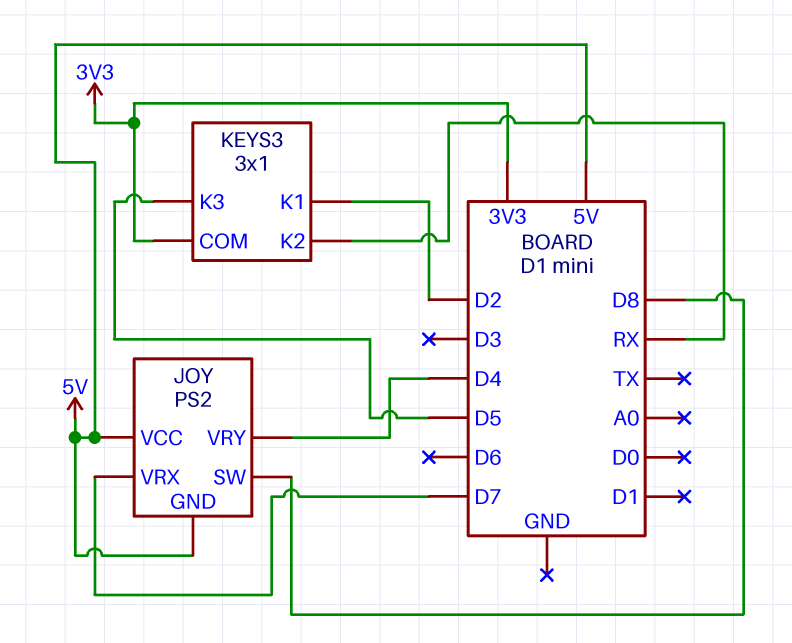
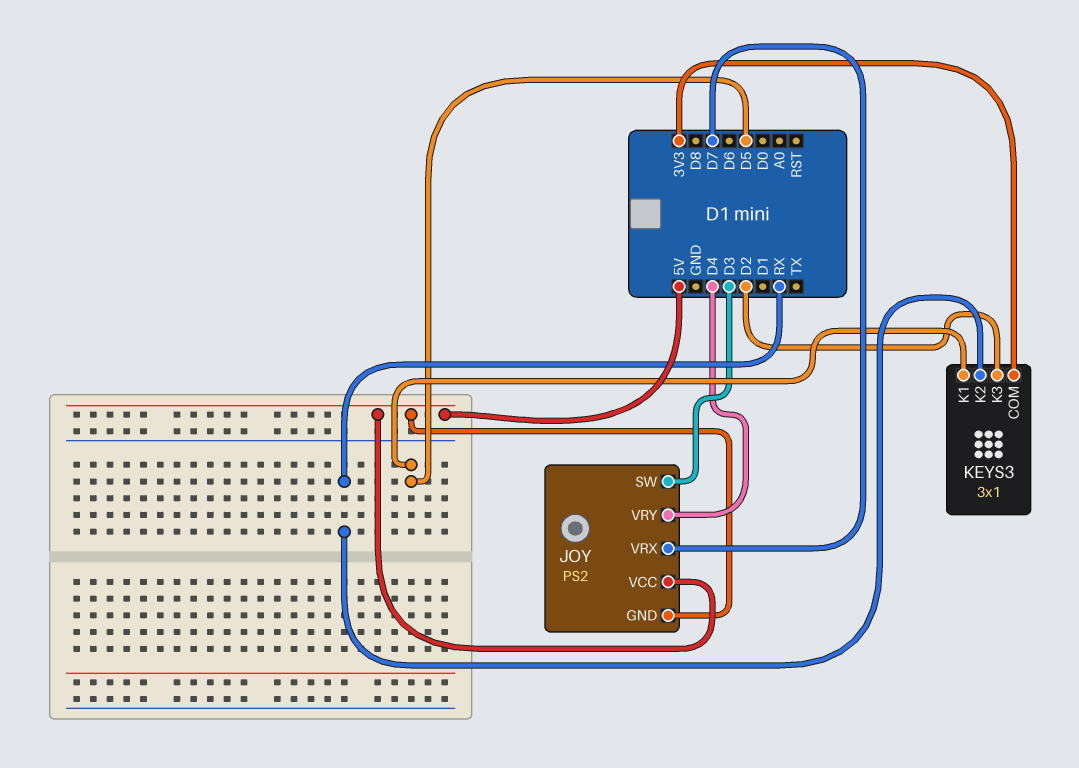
JOY pin SW: D8 -> D3
KEYS3 pin K1: D2 -> D5
KEYS3 pin K3: D5 -> D2

